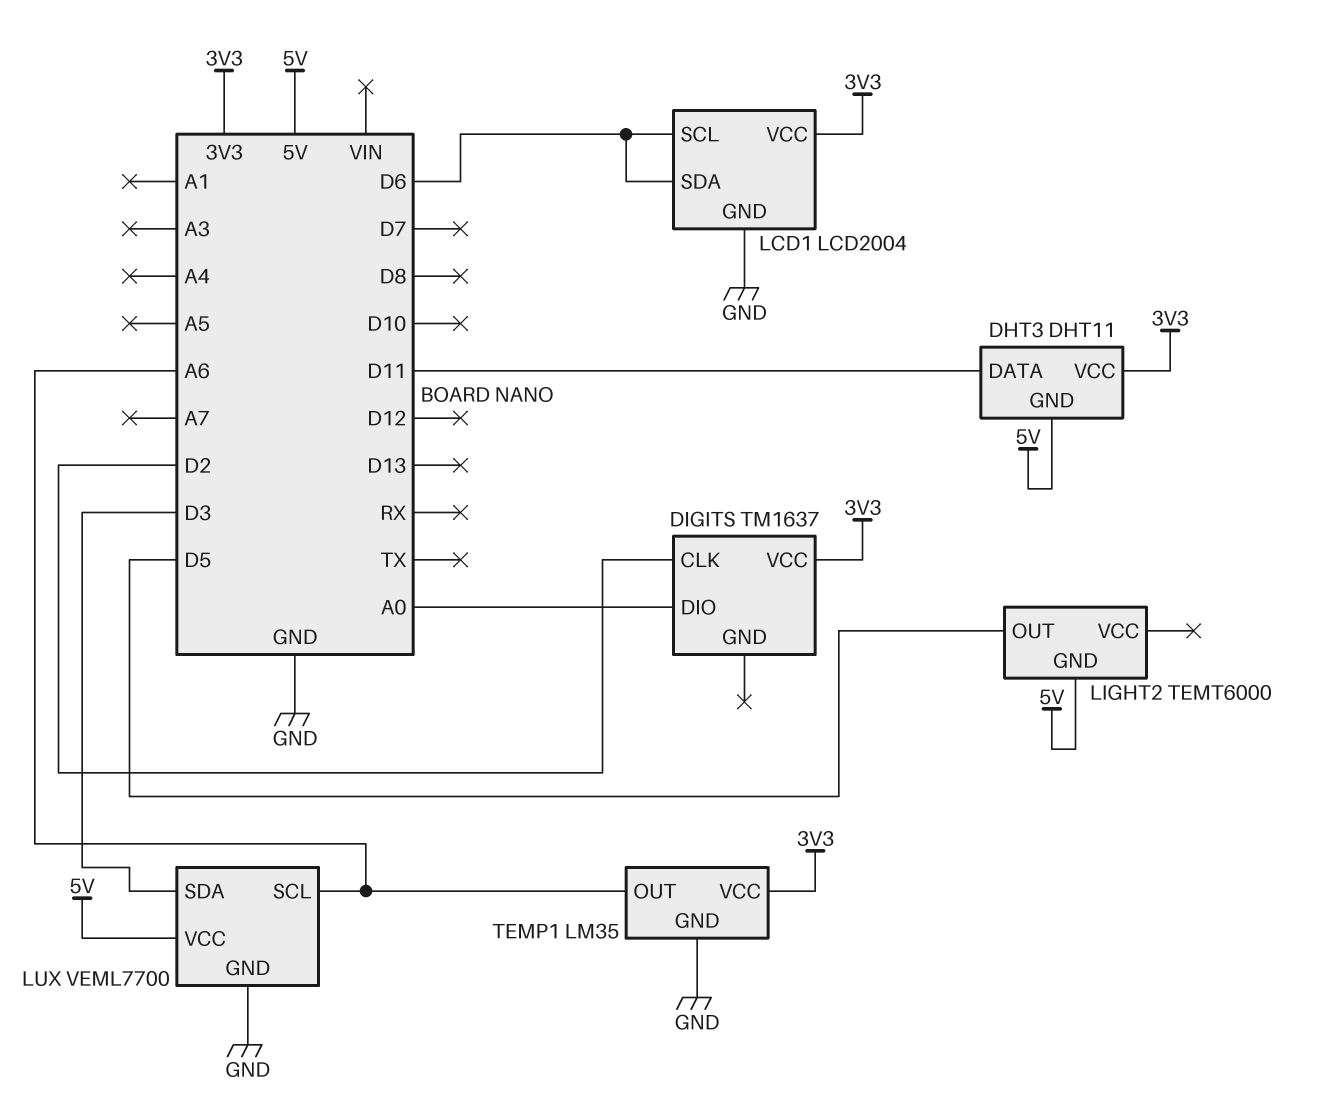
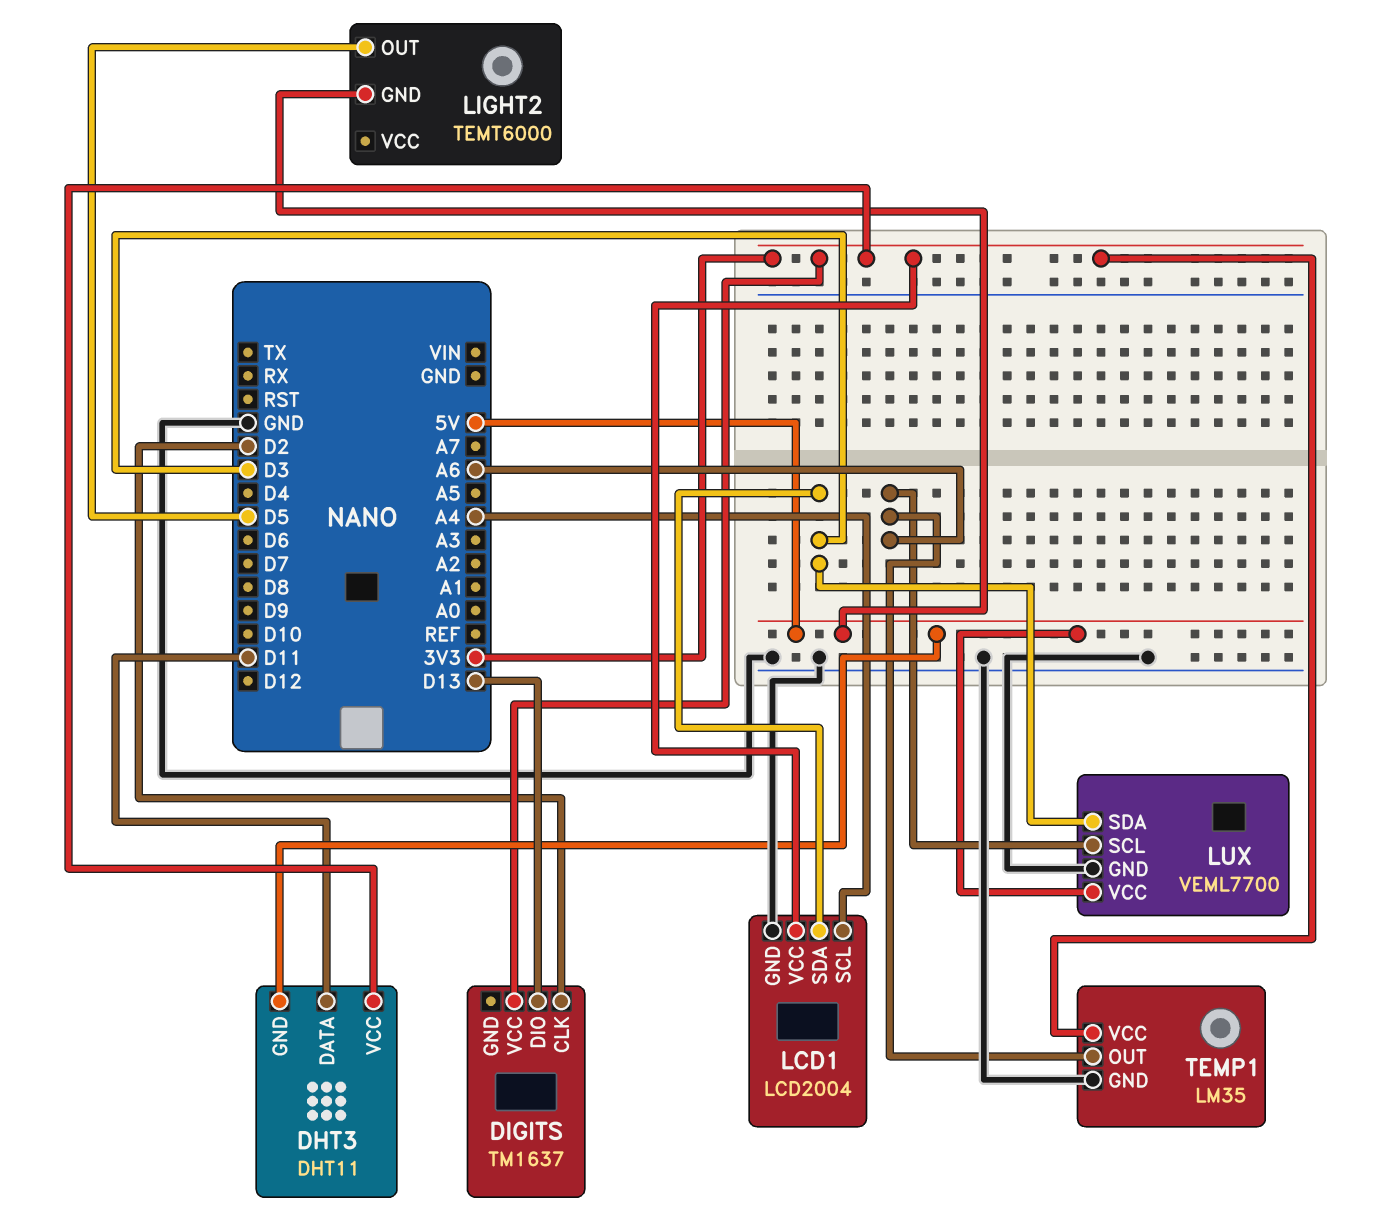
DIGITS pin DIO: A0 -> D13
LCD1 pin SCL: D6 -> A4
LCD1 pin SDA: D6 -> D3

